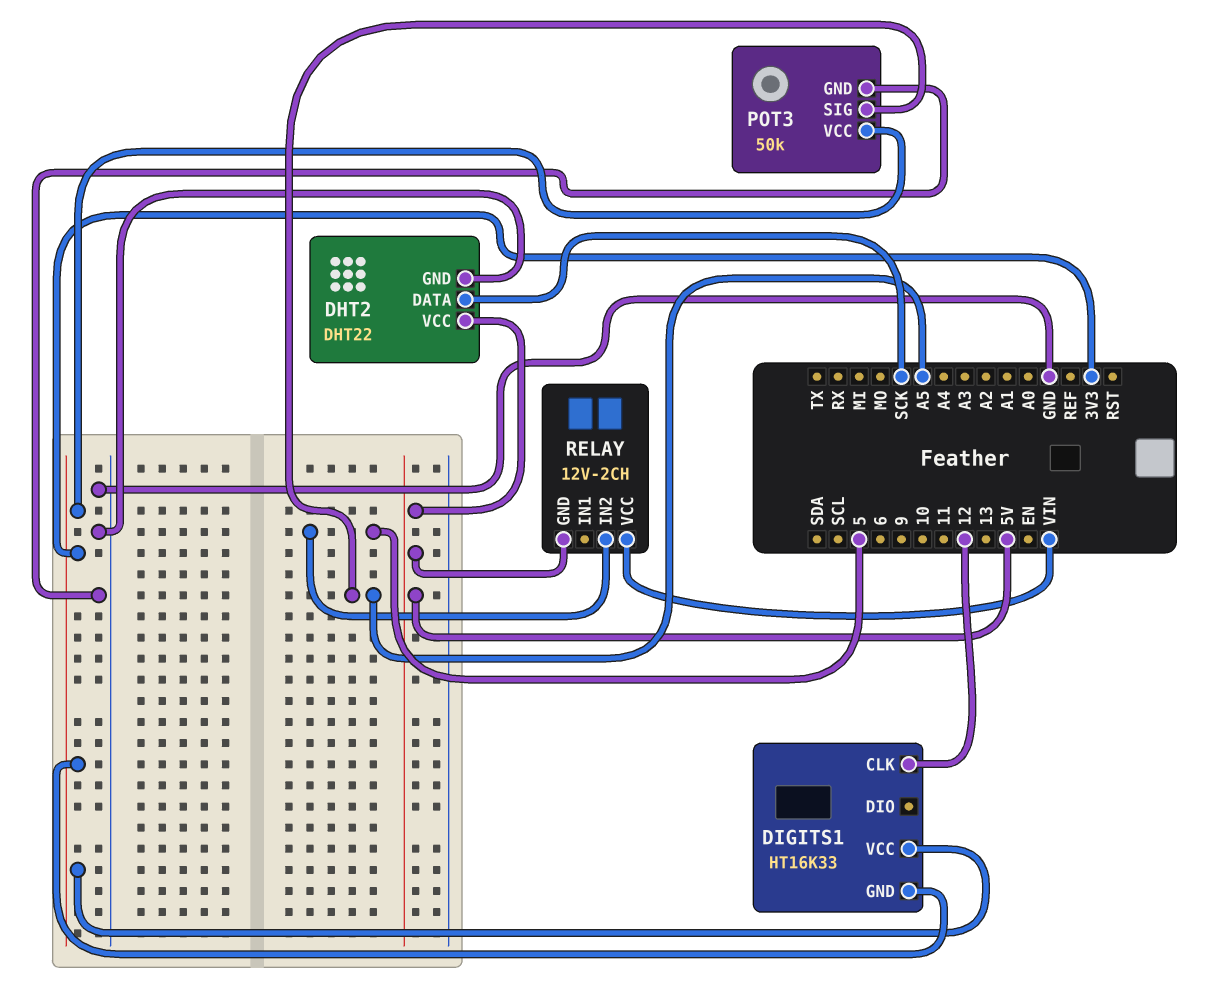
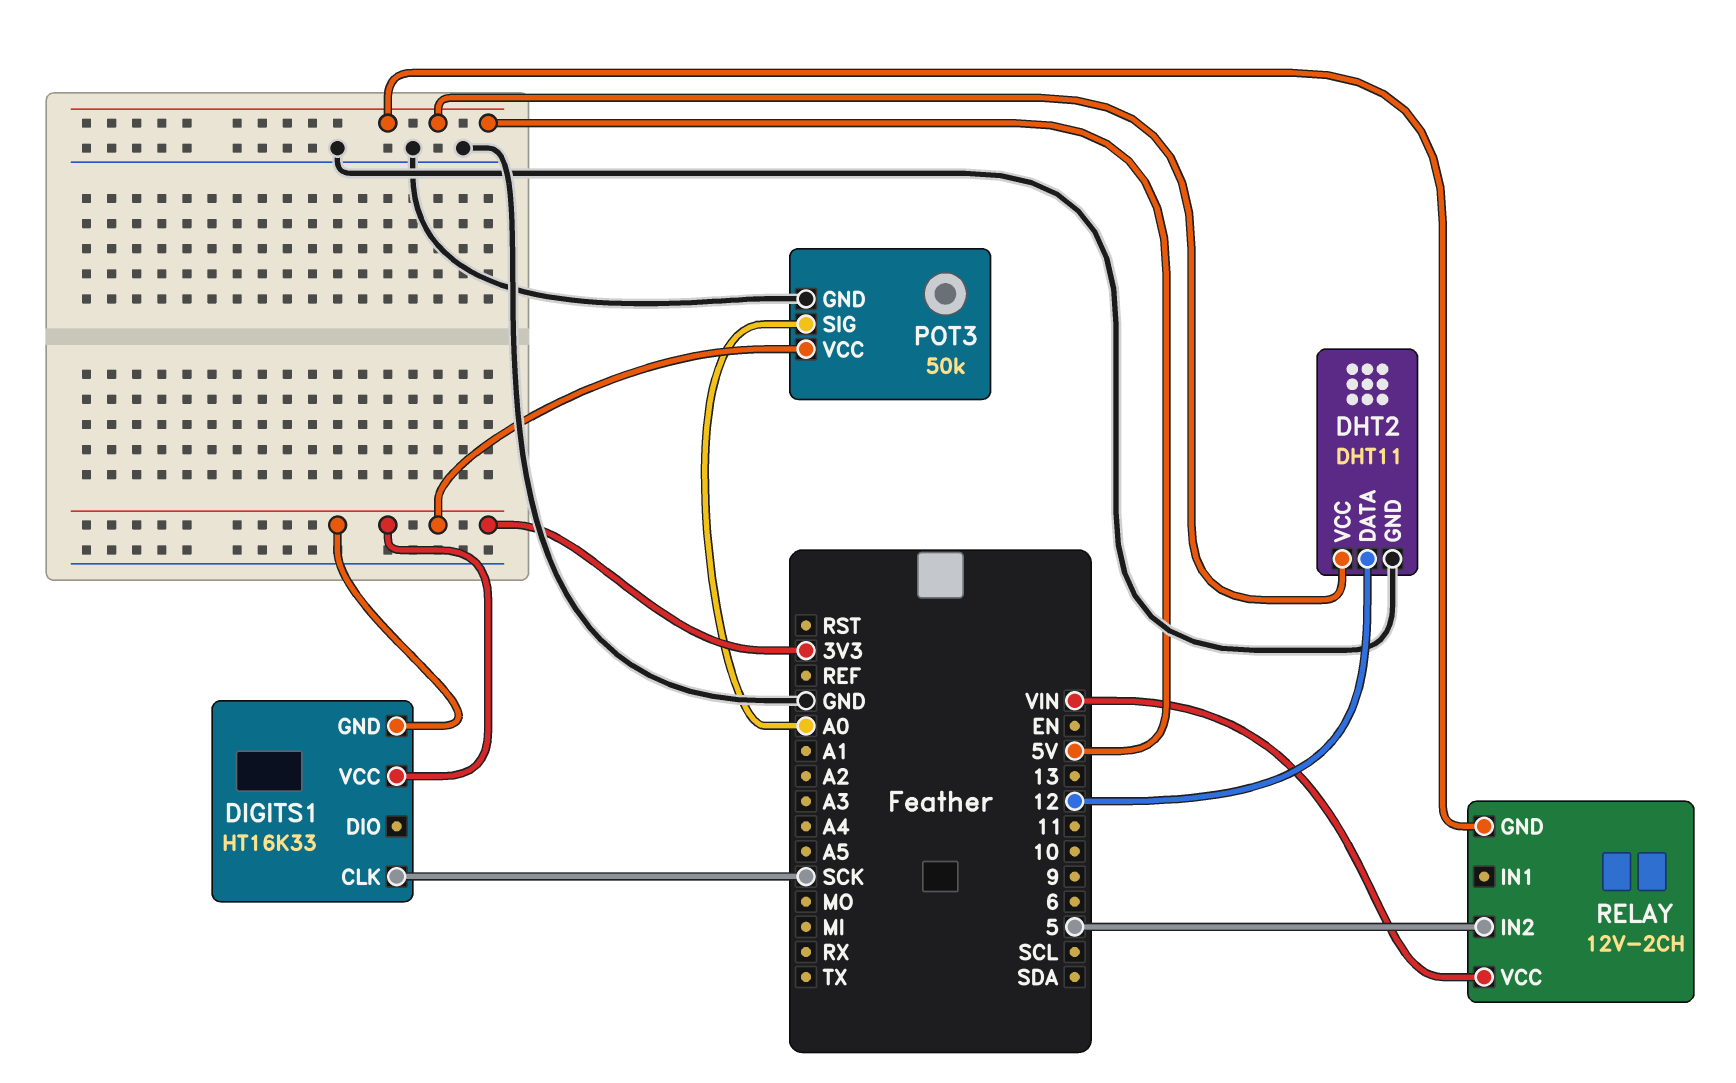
DHT2: DHT22 -> DHT11
DHT2 pin DATA: SCK -> 12
DIGITS1 pin CLK: 12 -> SCK
POT3 pin SIG: A5 -> A0

